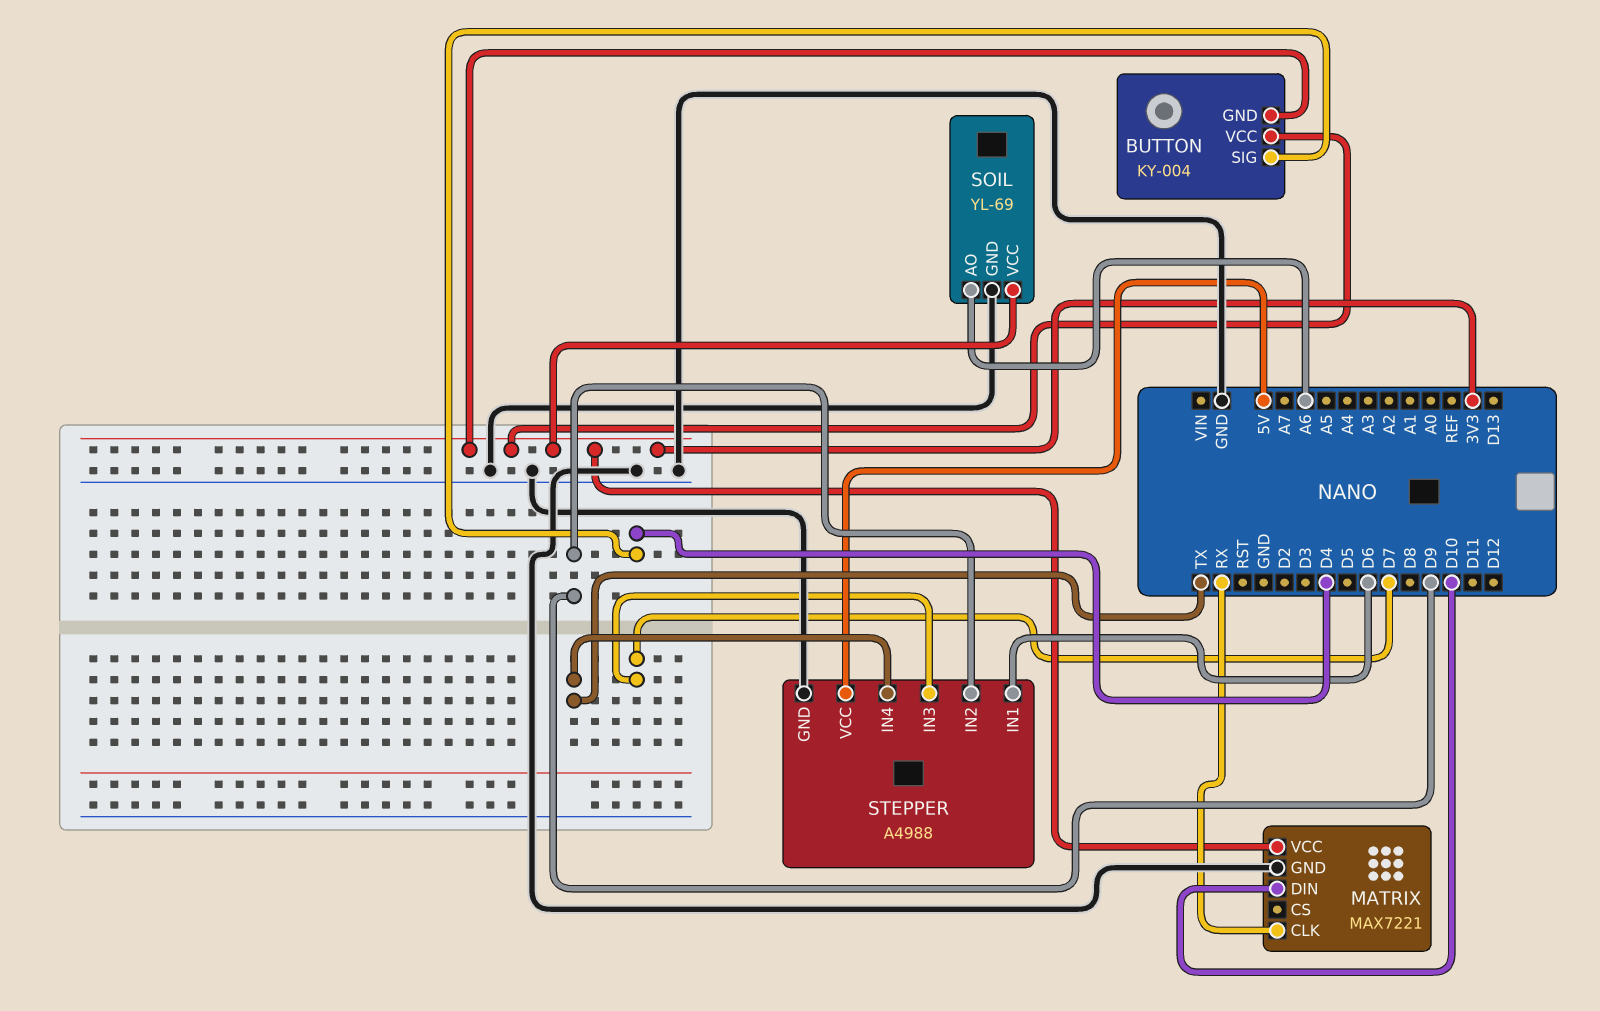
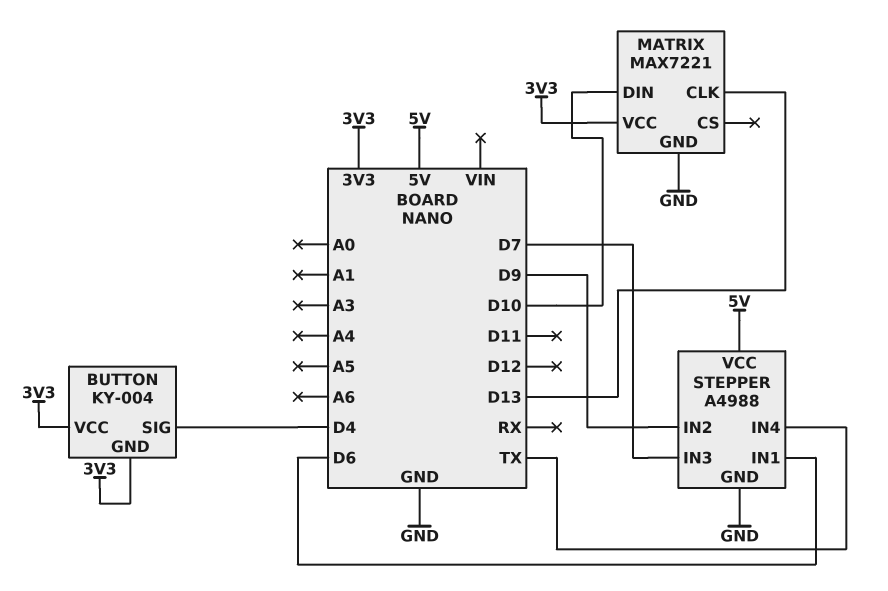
MATRIX pin CLK: RX -> D13
SOIL: YL-69 -> none
SOIL pin AO: A6 -> none
SOIL pin GND: GND -> none
SOIL pin VCC: 3V3 -> none

